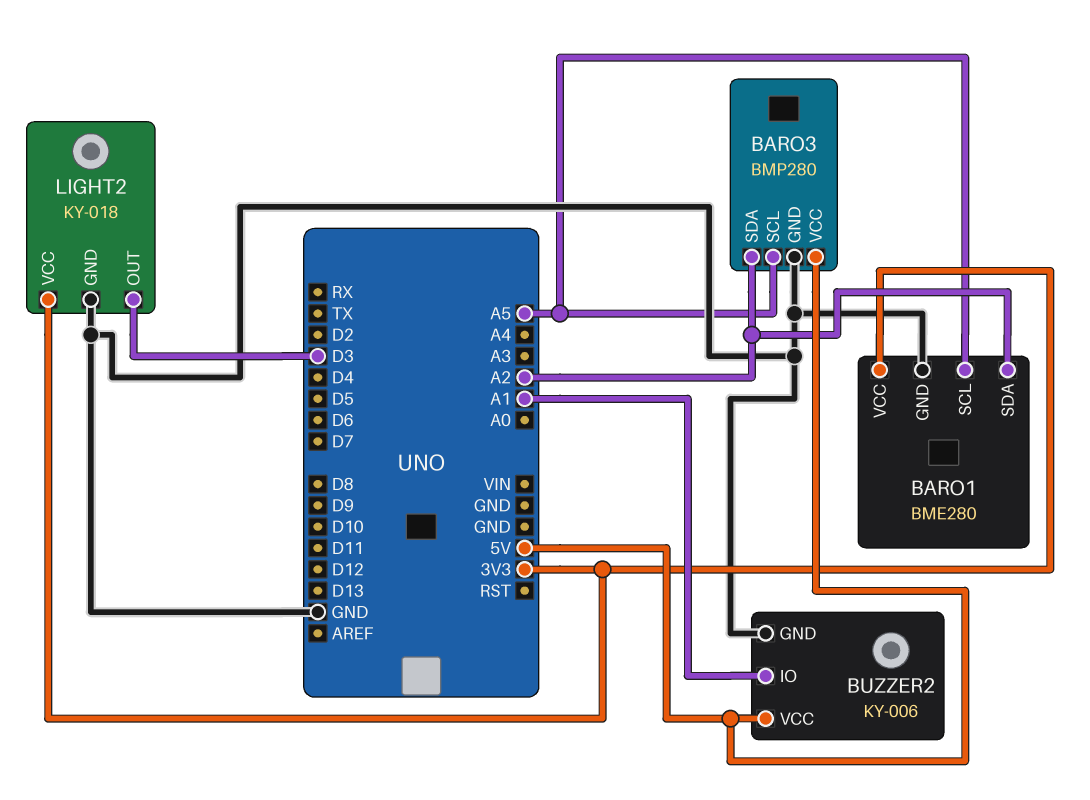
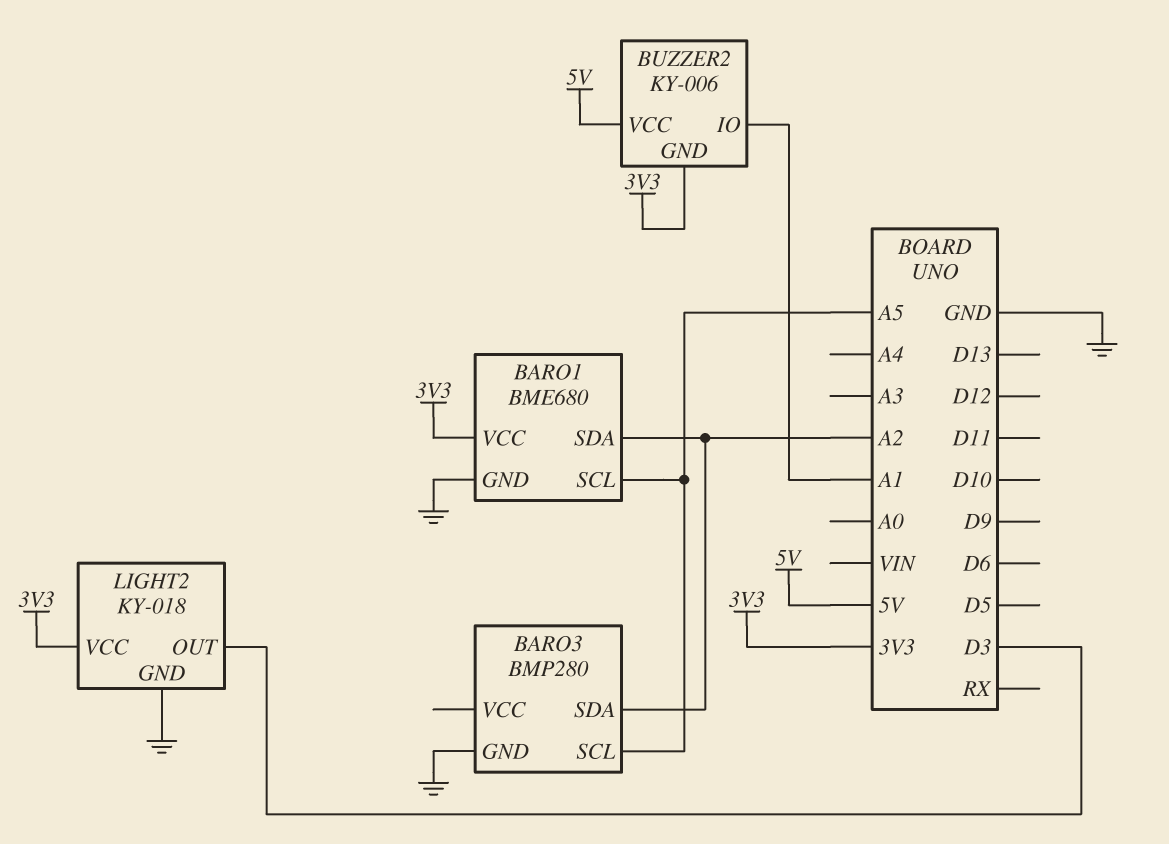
BARO1: BME280 -> BME680
BARO3 pin VCC: 5V -> none
BUZZER2 pin GND: GND -> 3V3

